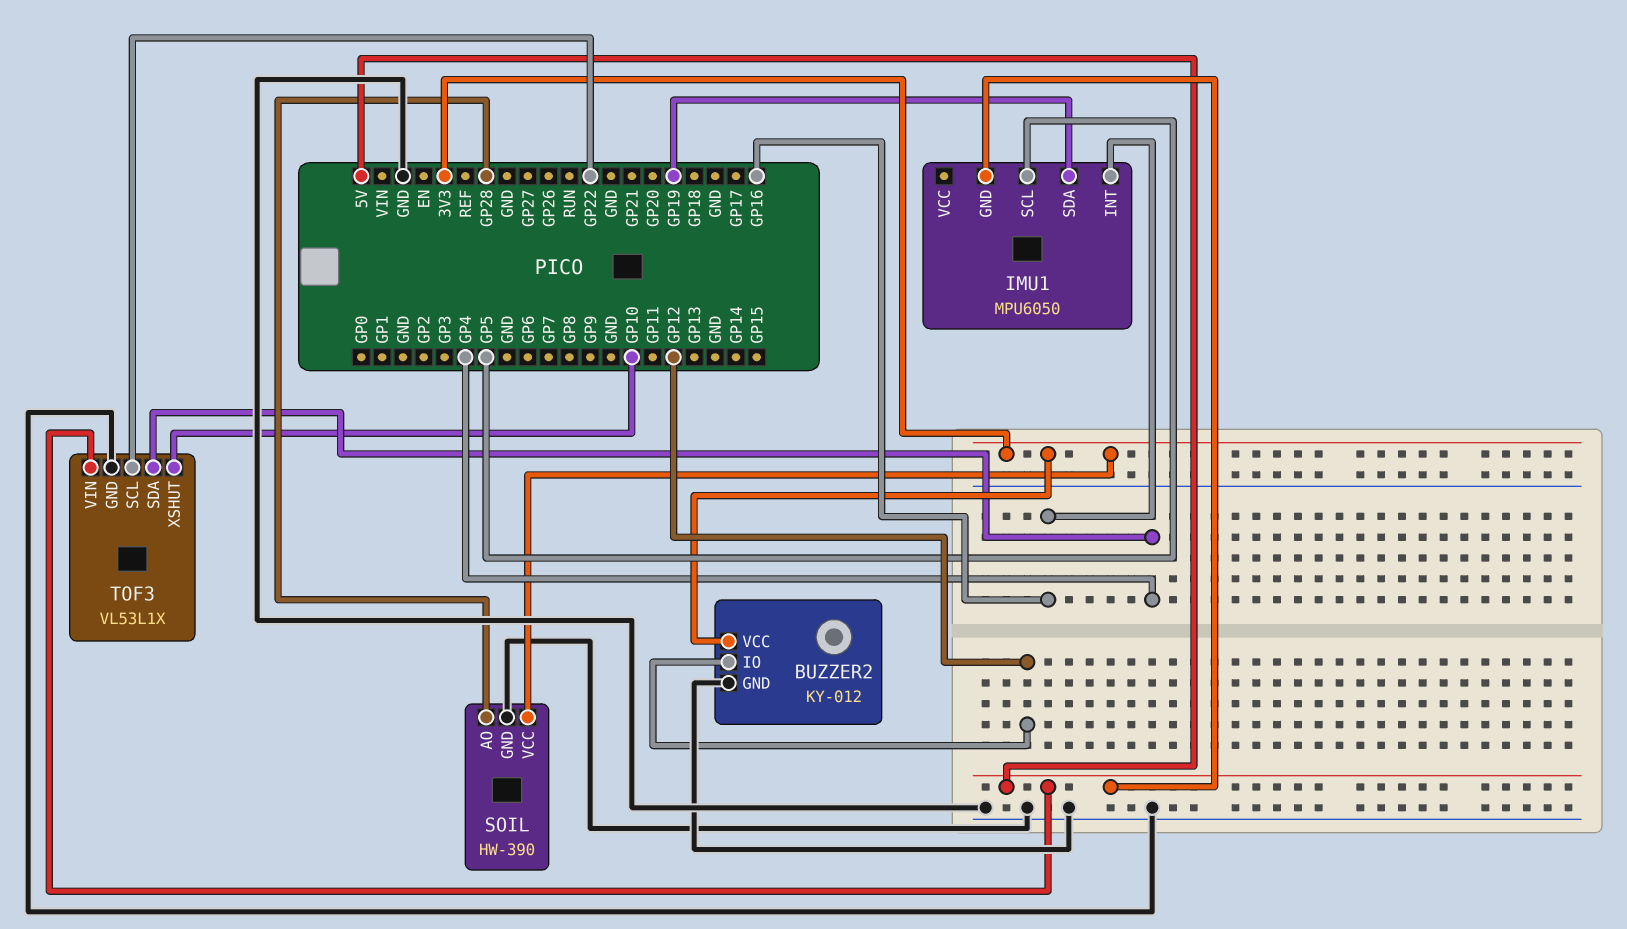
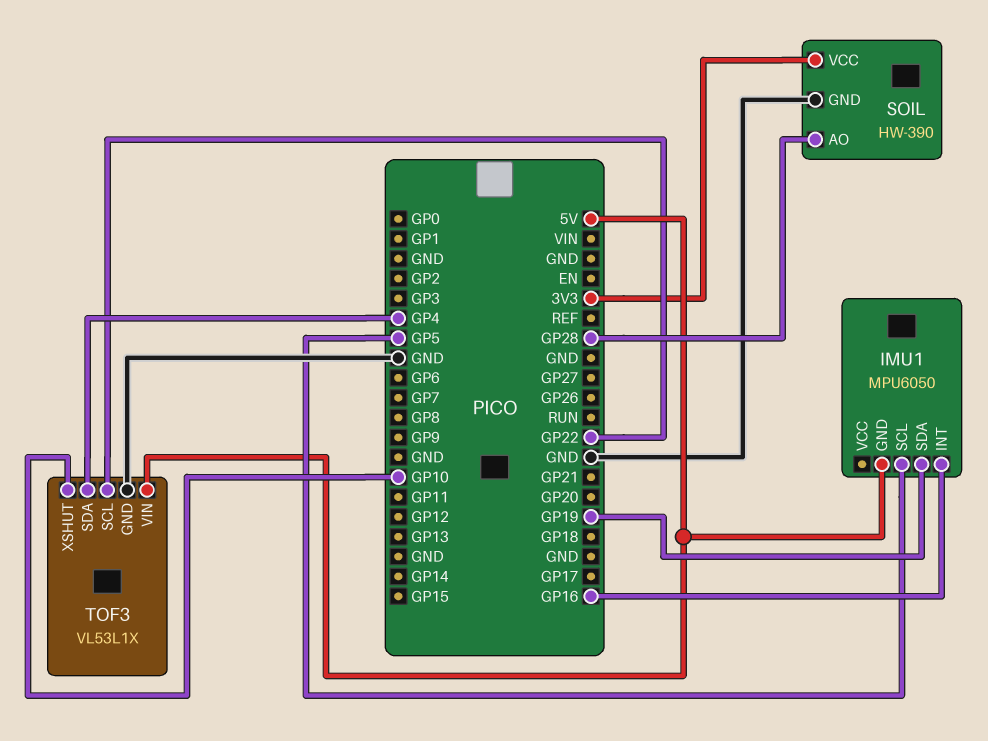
BUZZER2: KY-012 -> none
BUZZER2 pin GND: GND -> none
BUZZER2 pin IO: GP12 -> none
BUZZER2 pin VCC: 3V3 -> none

